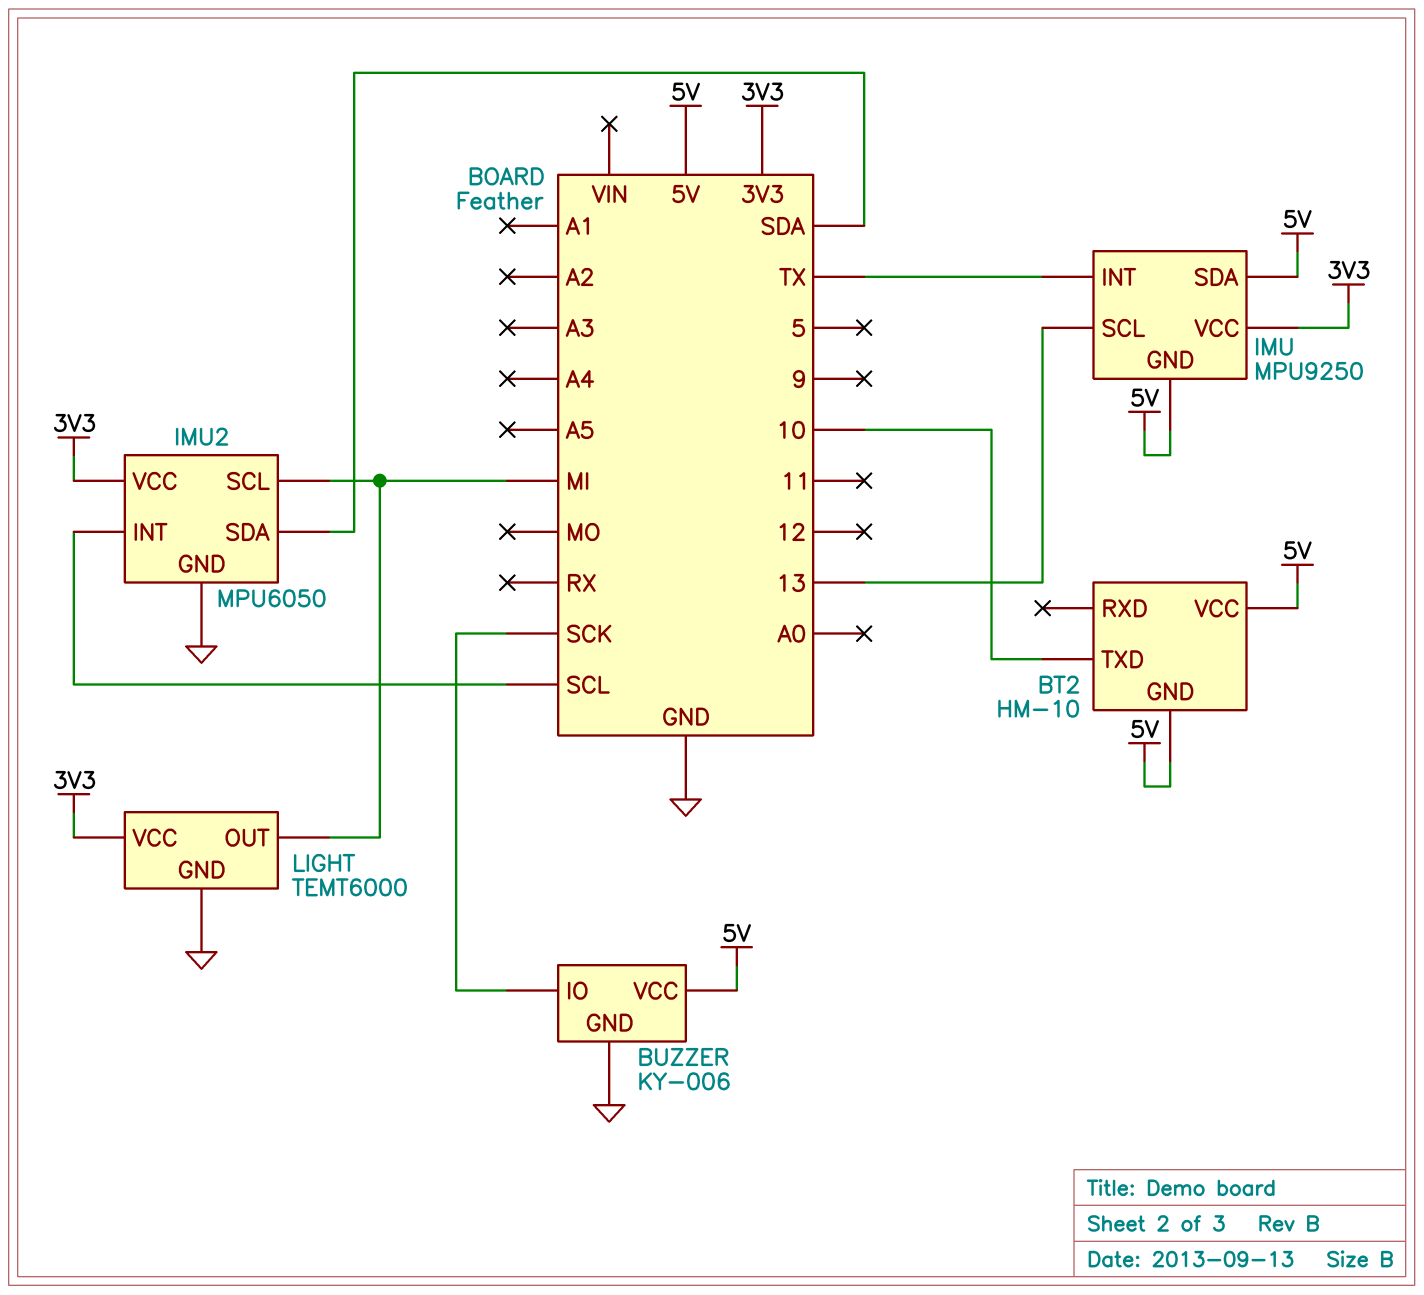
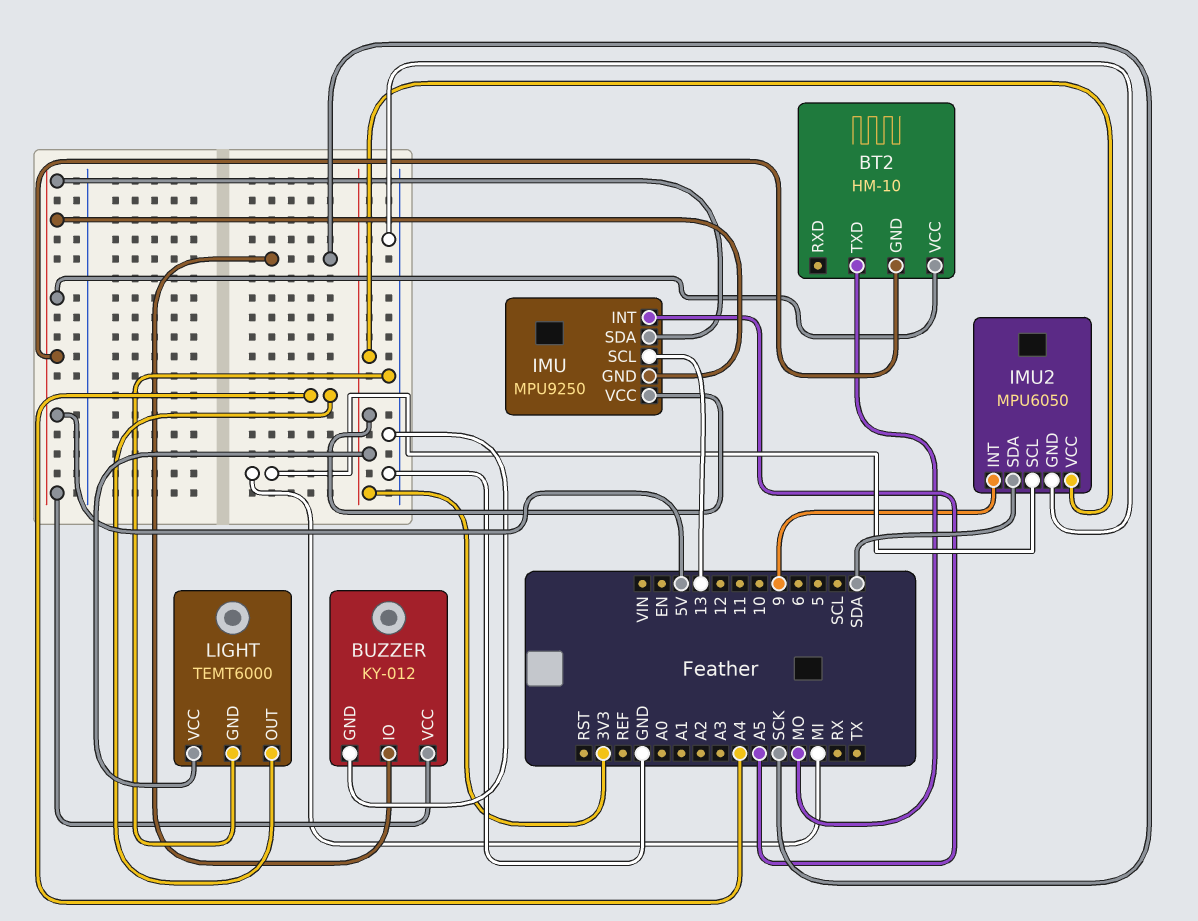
BT2 pin TXD: 10 -> MO
BUZZER: KY-006 -> KY-012
IMU pin INT: TX -> A5
IMU2 pin INT: SCL -> 9
LIGHT pin OUT: MI -> A4

